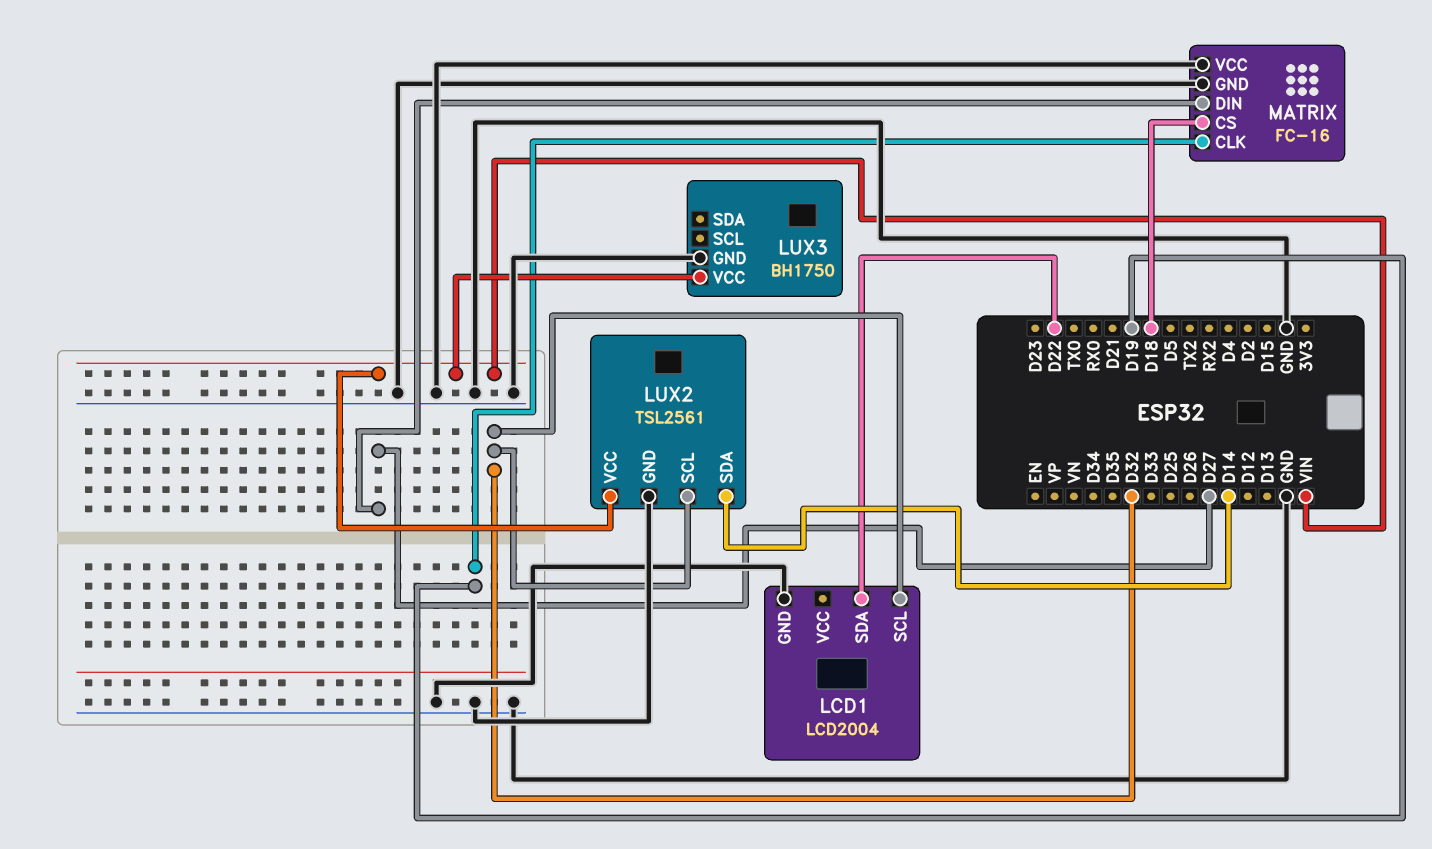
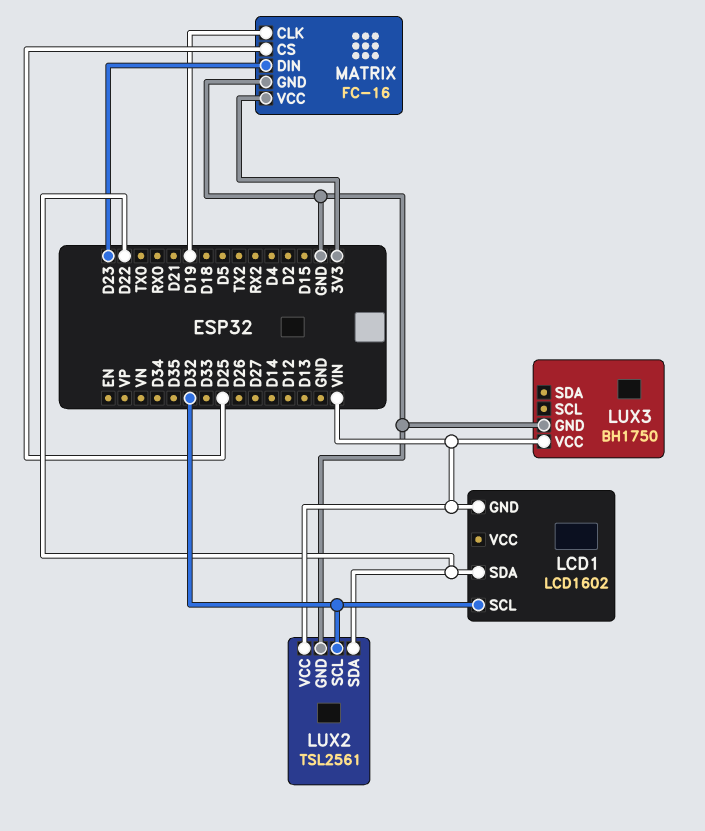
LCD1: LCD2004 -> LCD1602
LCD1 pin GND: GND -> VIN
LUX2 pin SDA: D14 -> D22
MATRIX pin CS: D18 -> D25
MATRIX pin DIN: D27 -> D23
MATRIX pin VCC: GND -> 3V3

